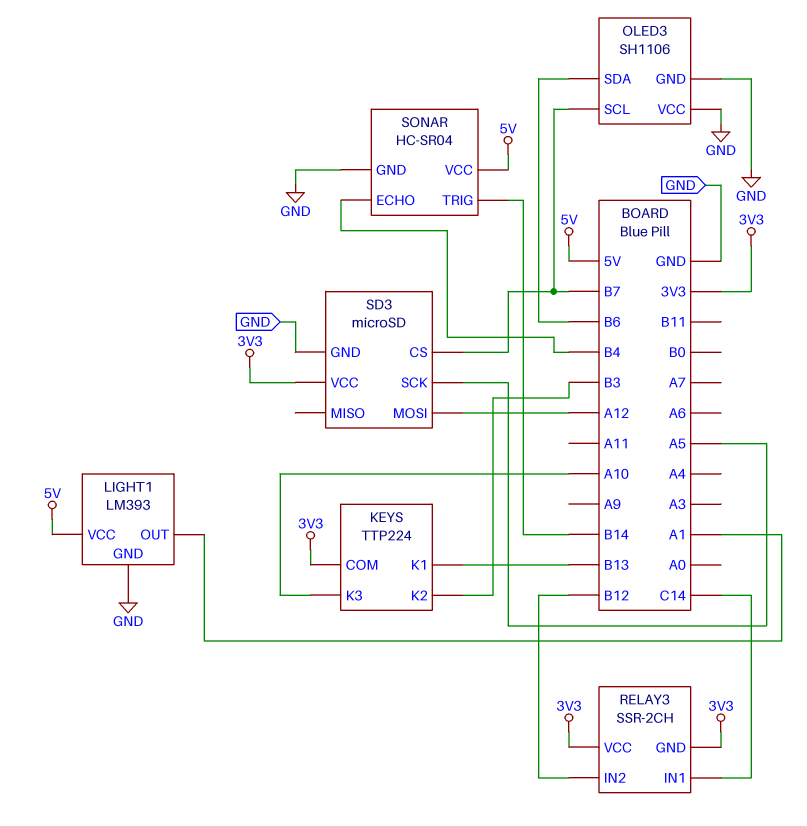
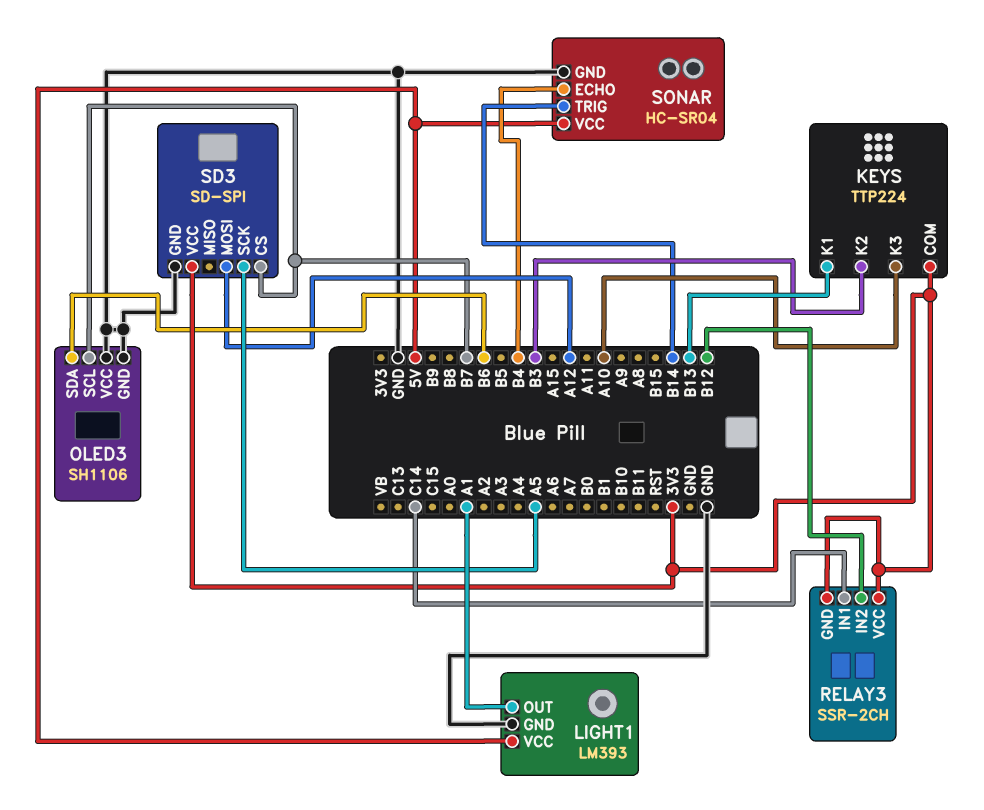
SD3: microSD -> SD-SPI

